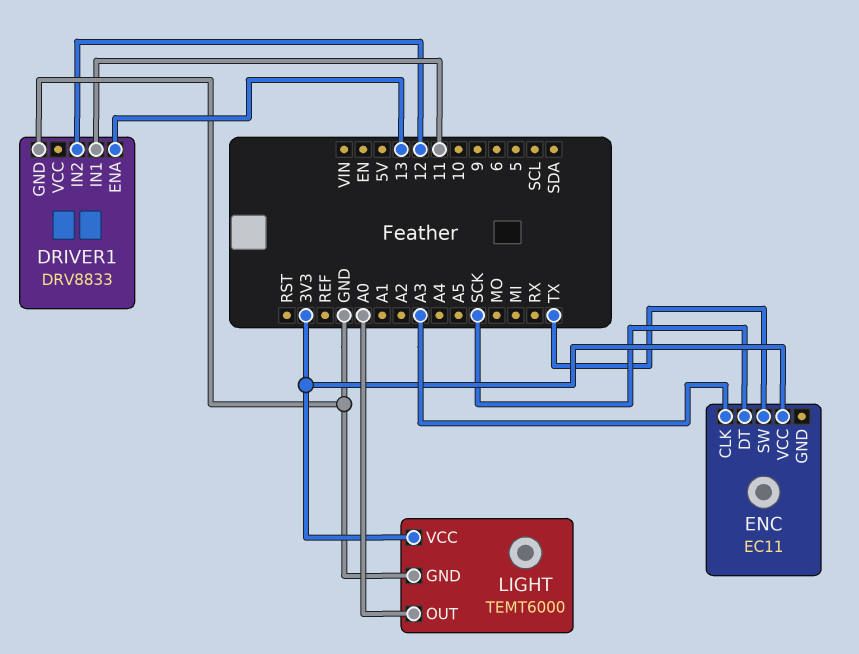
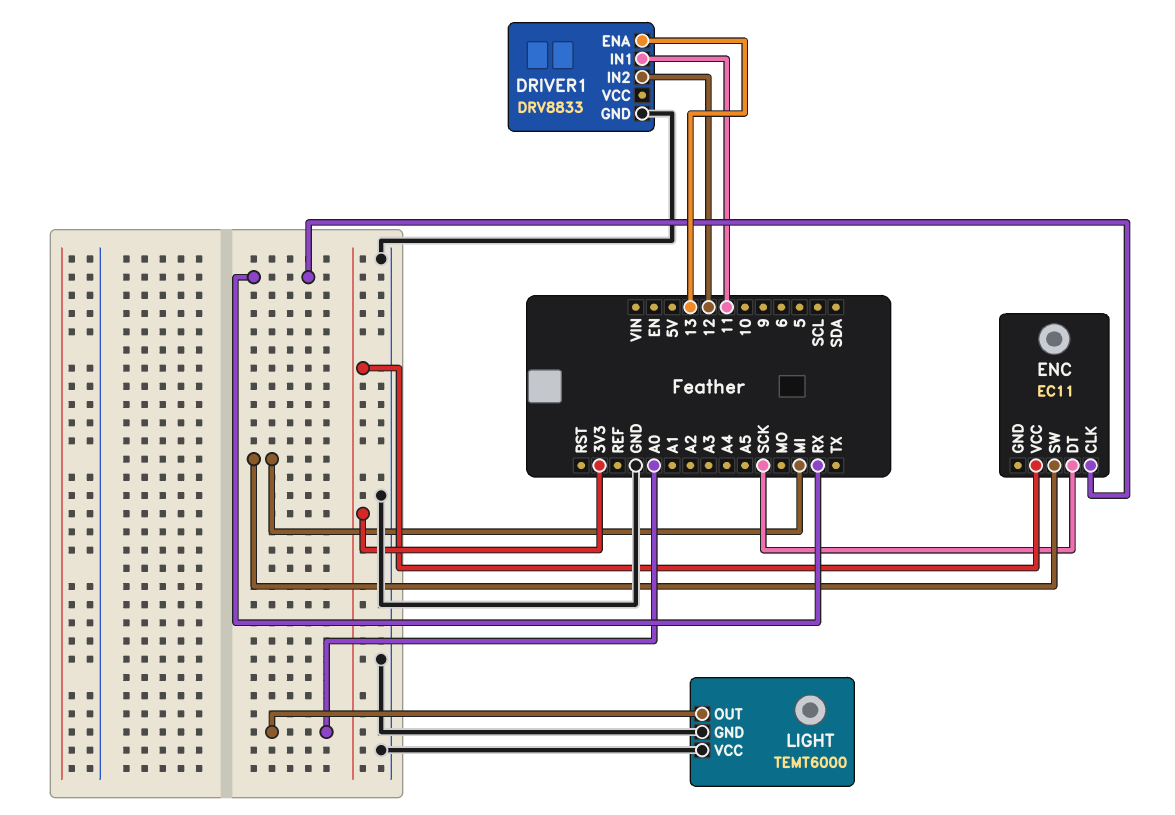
ENC pin CLK: A3 -> RX
ENC pin SW: TX -> MI
LIGHT pin VCC: 3V3 -> GND

